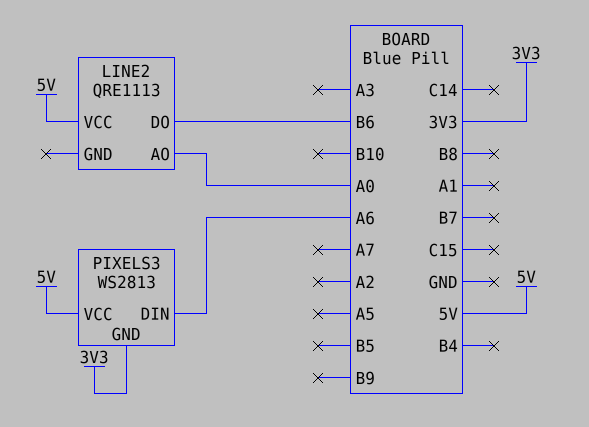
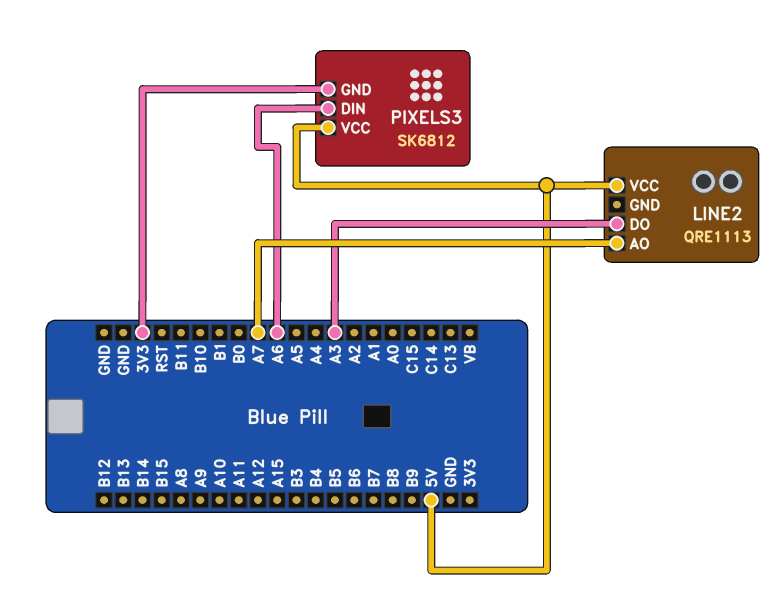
LINE2 pin AO: A0 -> A7
LINE2 pin DO: B6 -> A3
PIXELS3: WS2813 -> SK6812

